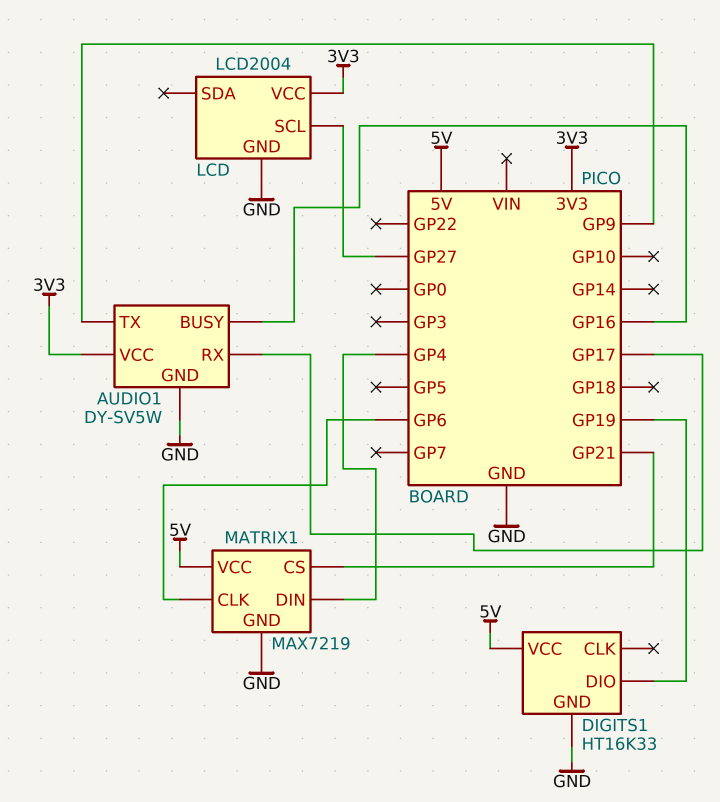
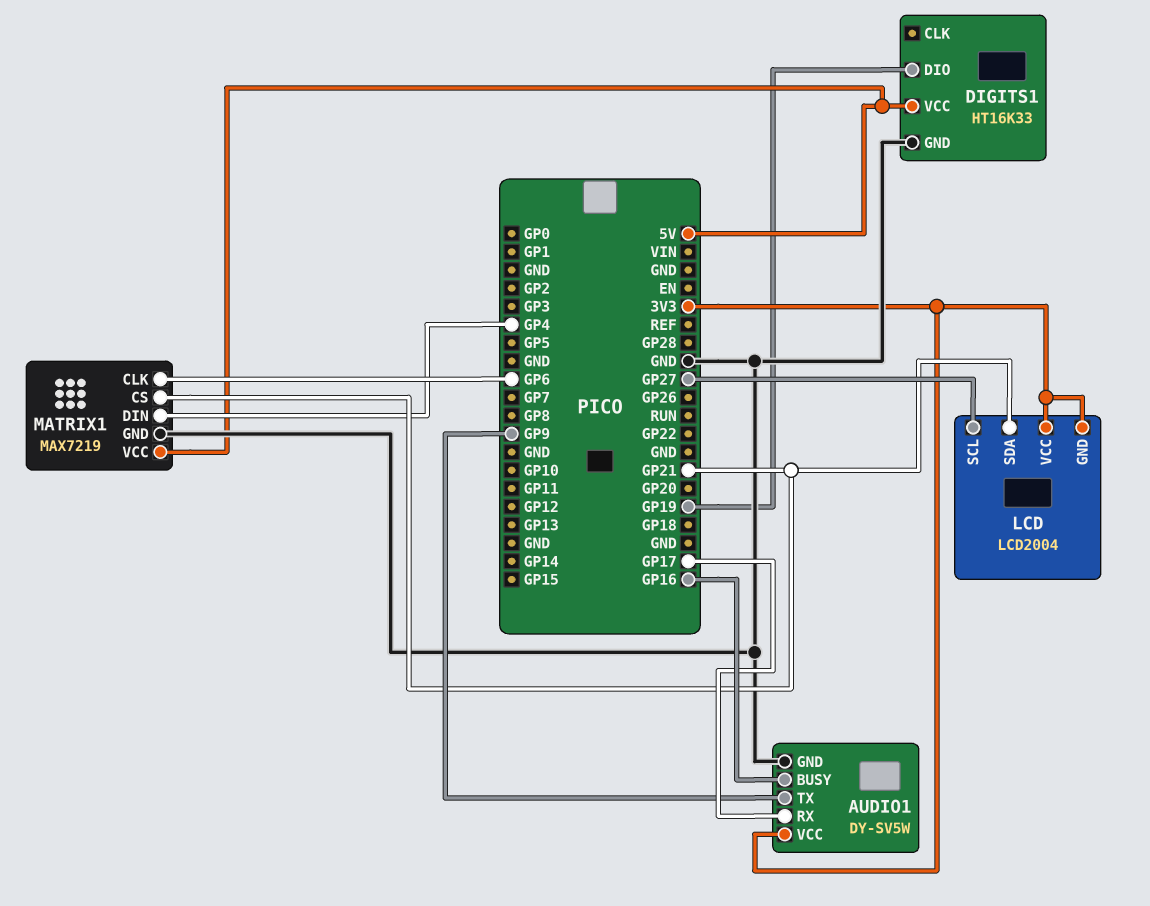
LCD pin GND: GND -> 3V3
LCD pin SDA: none -> GP21

